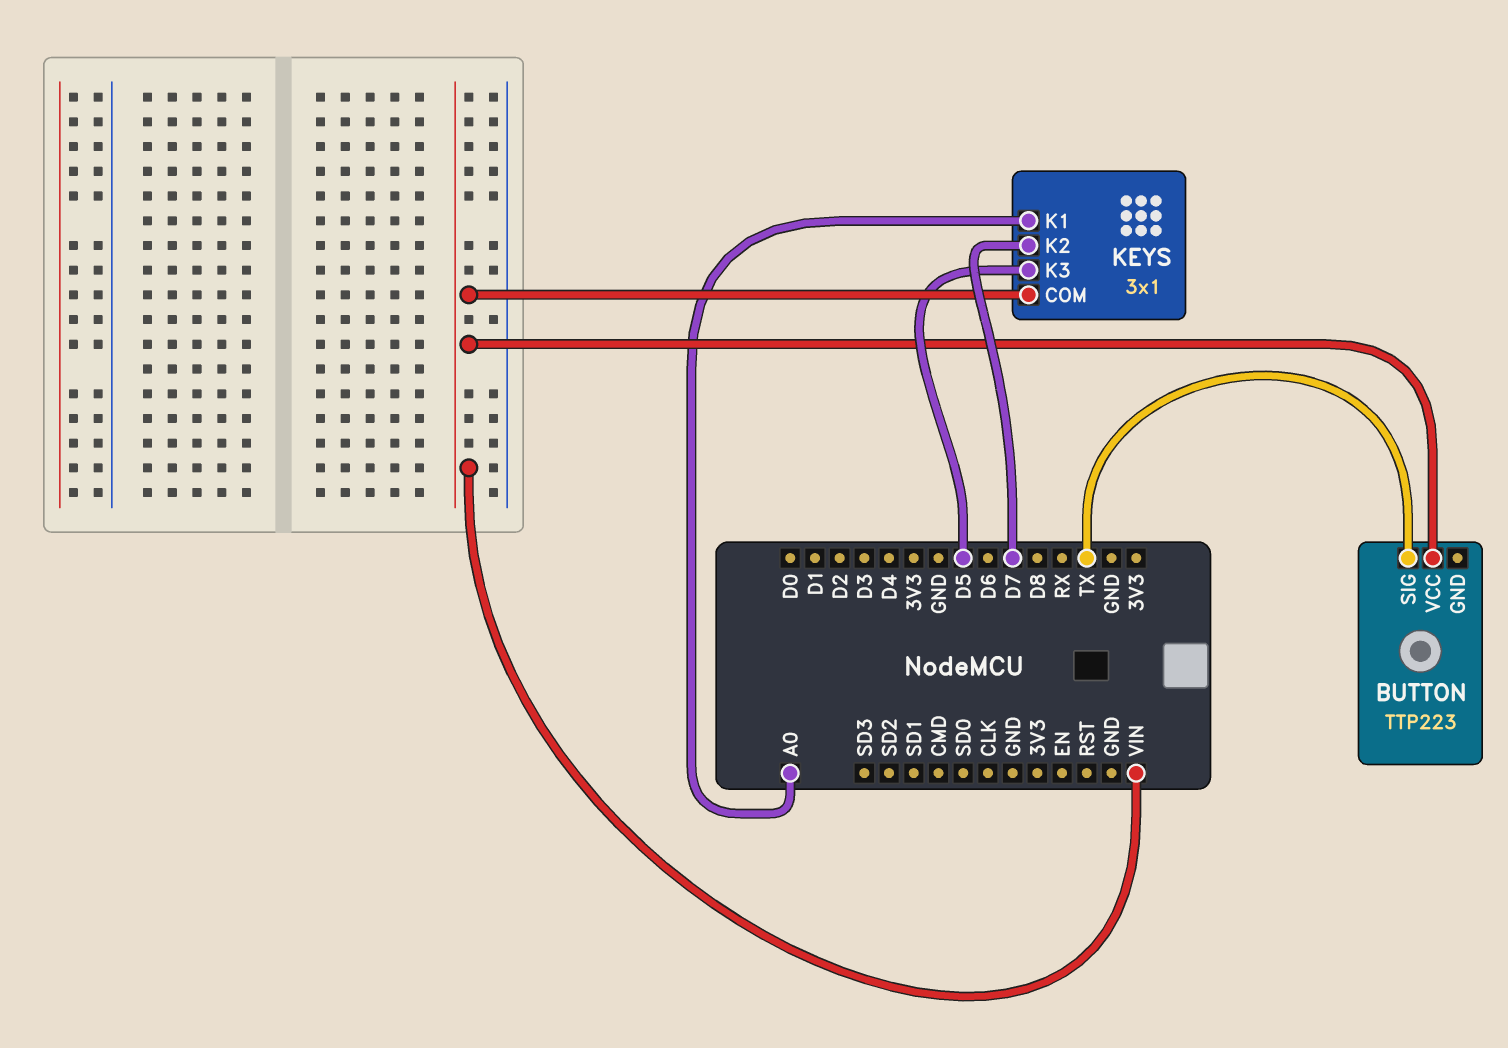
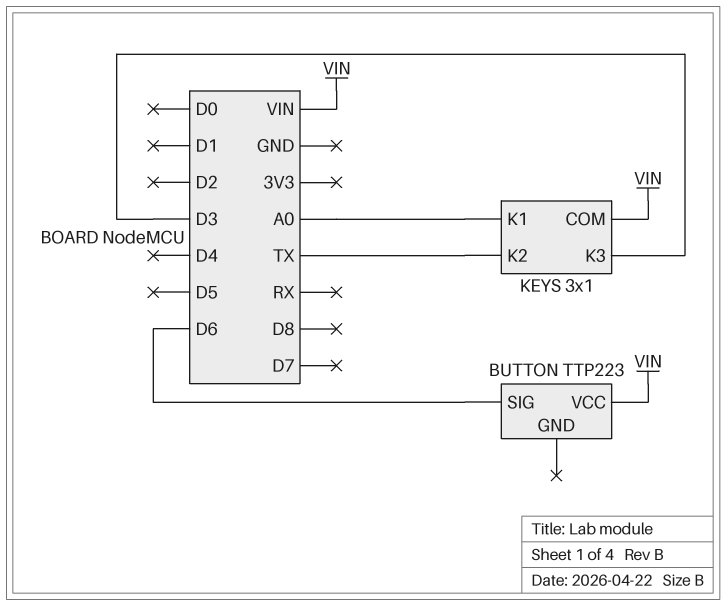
BUTTON pin SIG: TX -> D6
KEYS pin K2: D7 -> TX
KEYS pin K3: D5 -> D3

